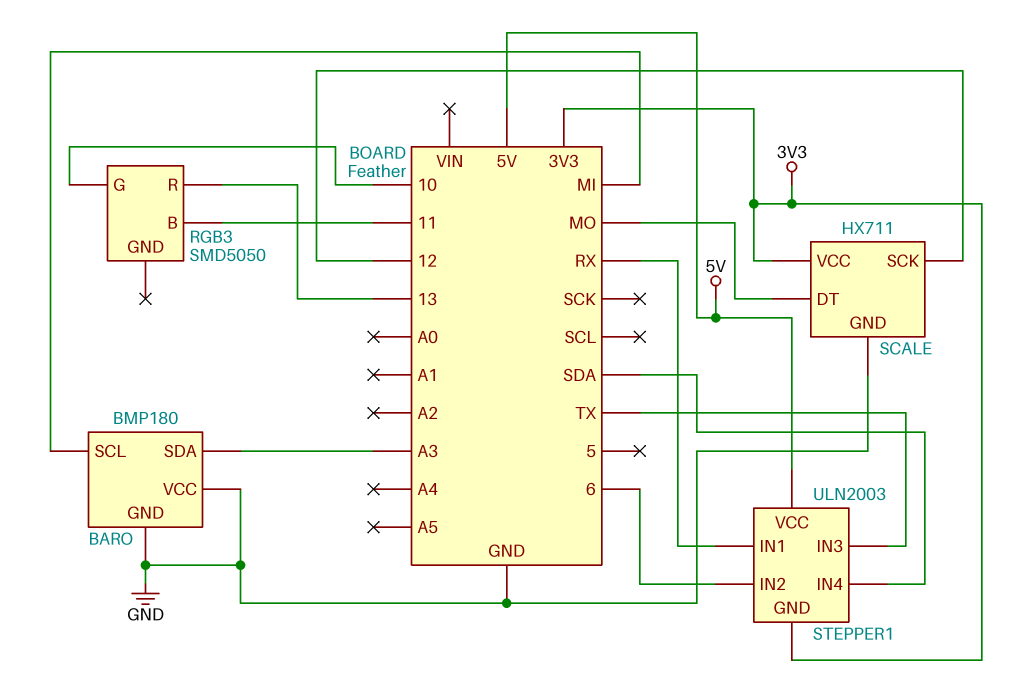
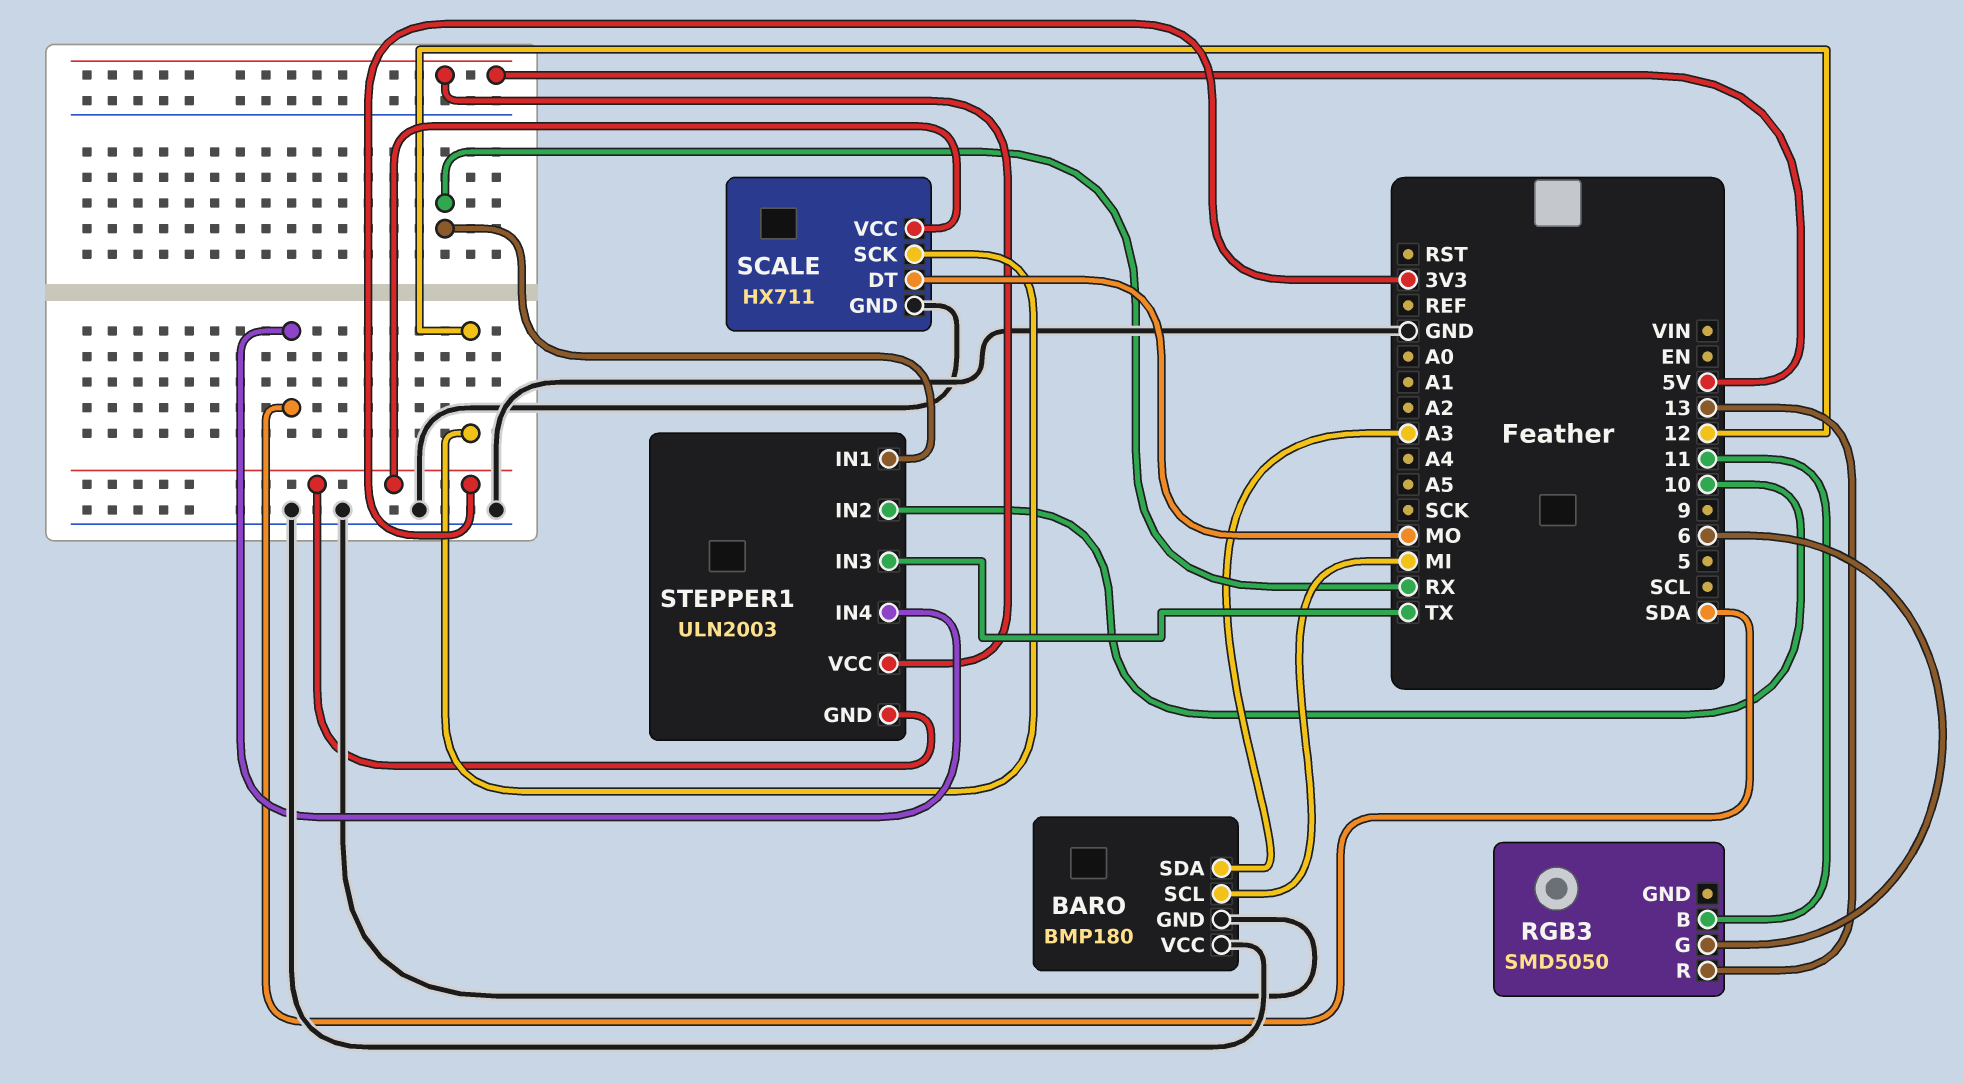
RGB3 pin G: 10 -> 6
STEPPER1 pin IN2: 6 -> 10

